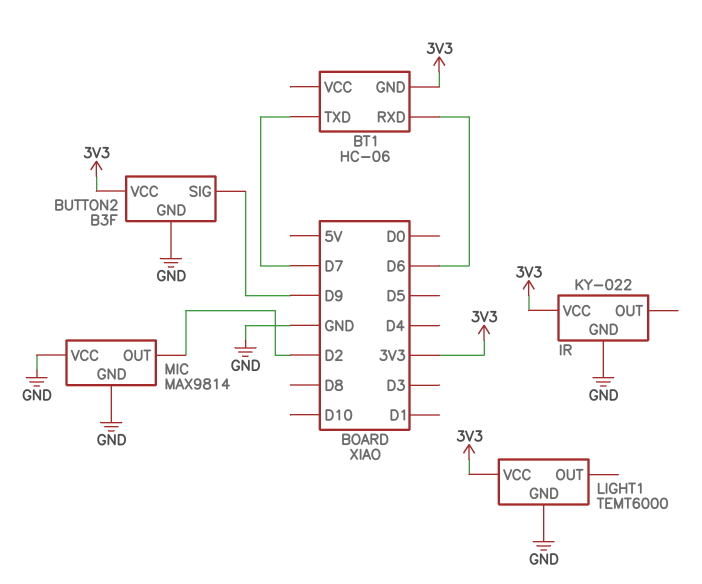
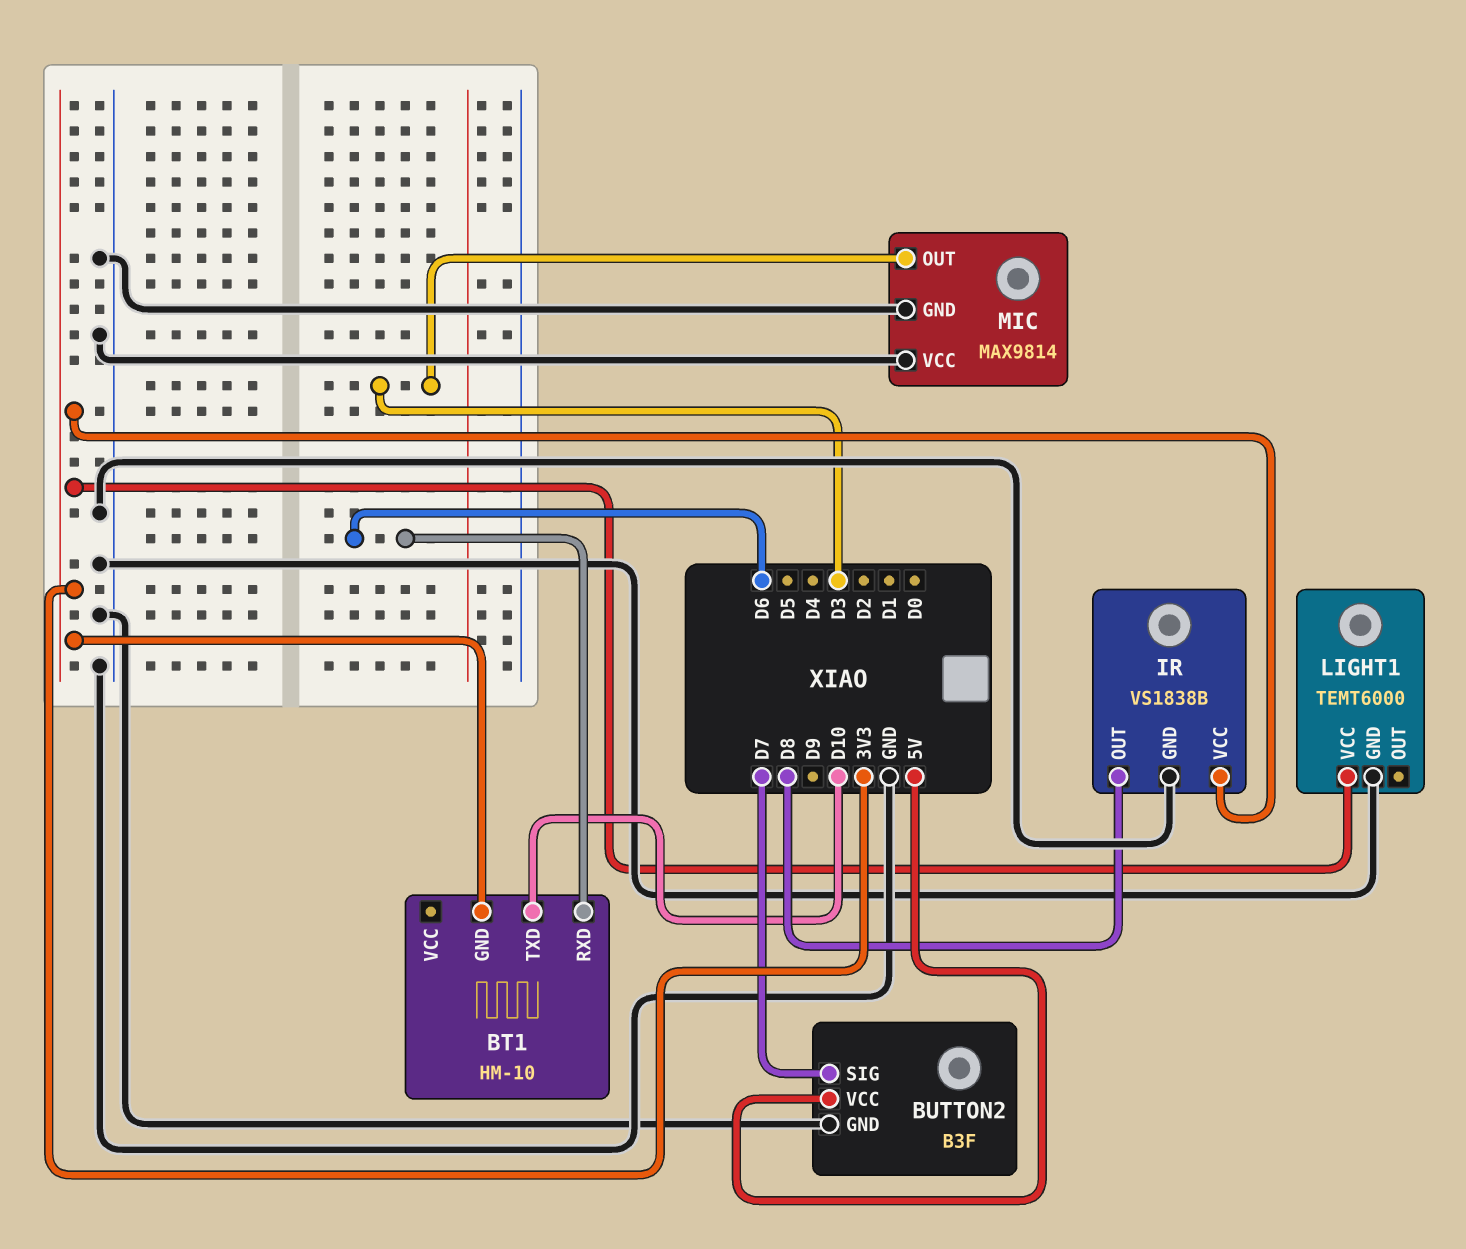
BT1: HC-06 -> HM-10
BT1 pin TXD: D7 -> D10
BUTTON2 pin SIG: D9 -> D7
BUTTON2 pin VCC: 3V3 -> 5V
IR: KY-022 -> VS1838B
IR pin OUT: none -> D8
MIC pin OUT: D2 -> D3

